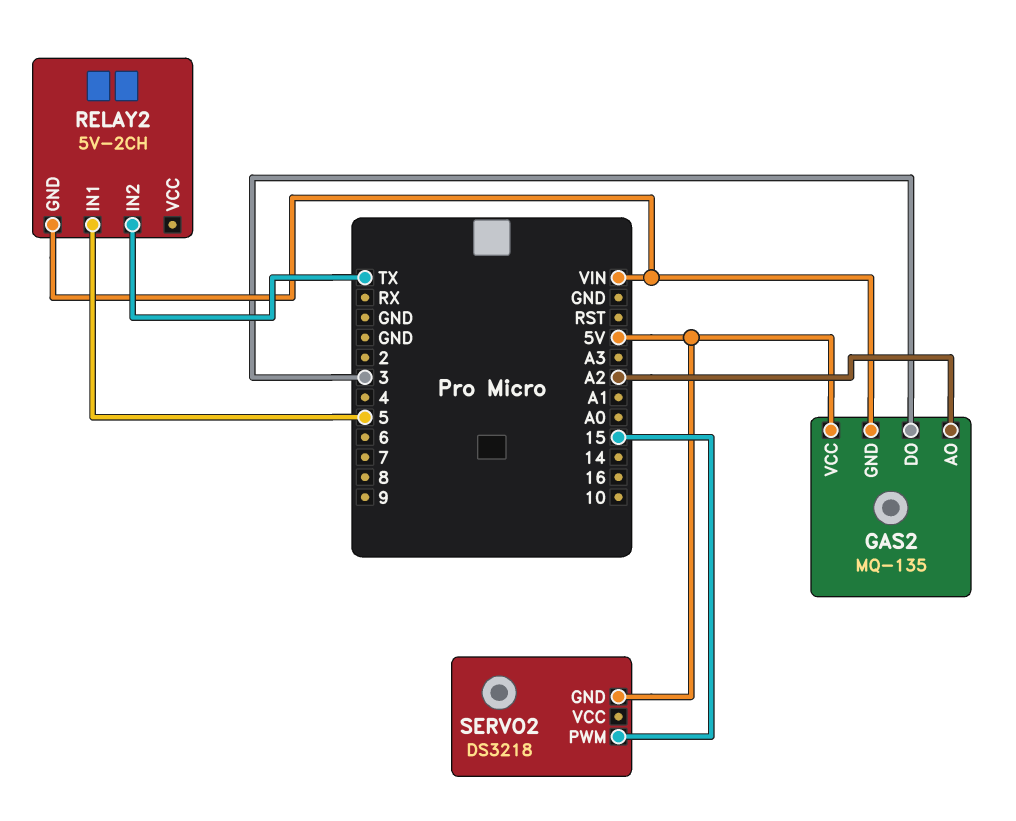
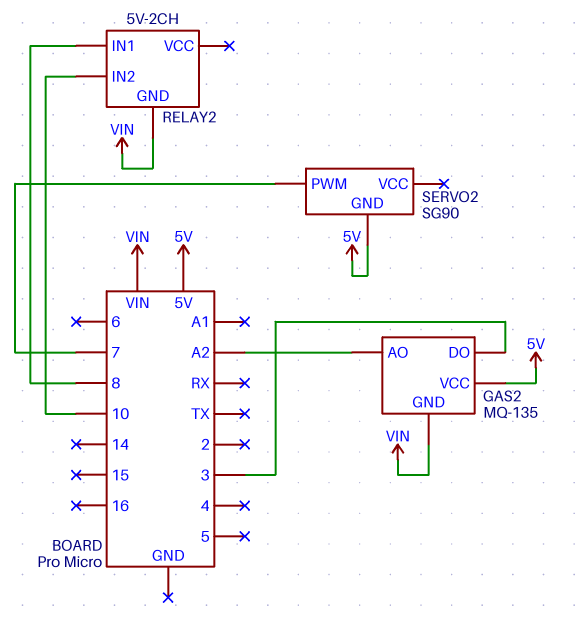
RELAY2 pin IN1: 5 -> 8
RELAY2 pin IN2: TX -> 10
SERVO2: DS3218 -> SG90
SERVO2 pin PWM: 15 -> 7

